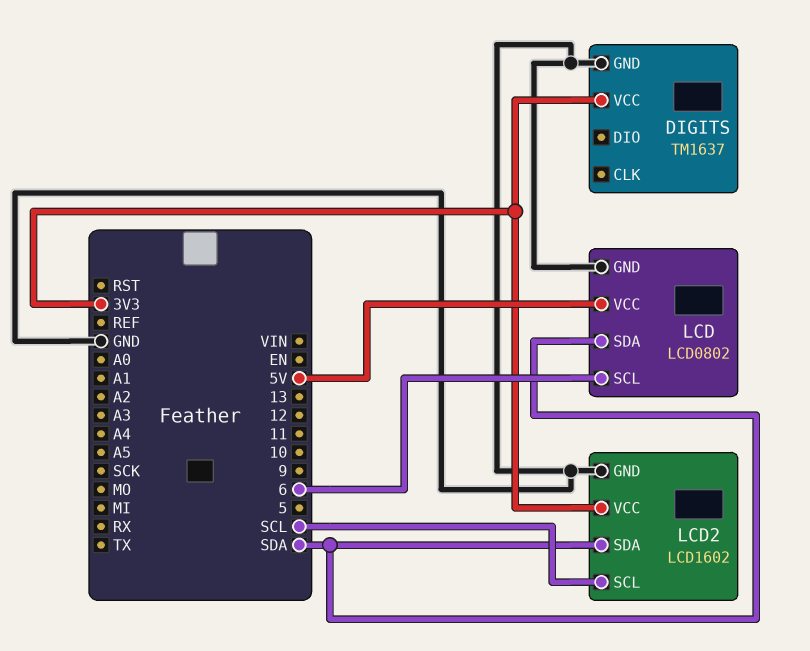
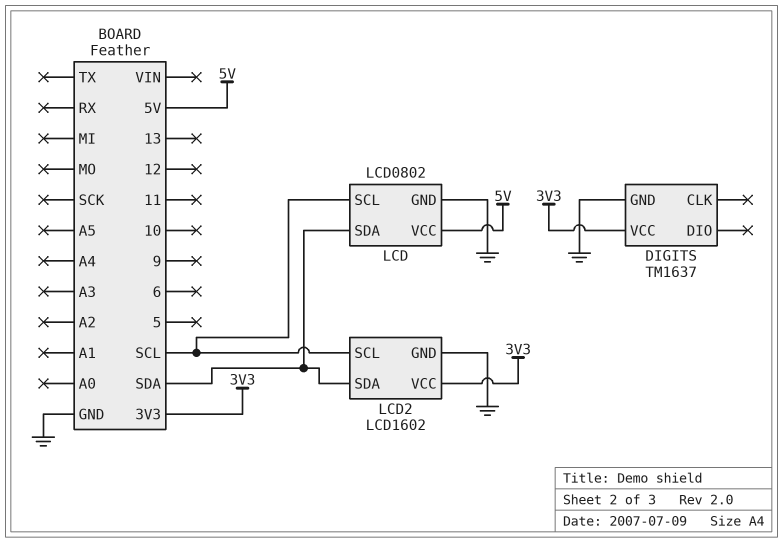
LCD pin SCL: 6 -> SCL

